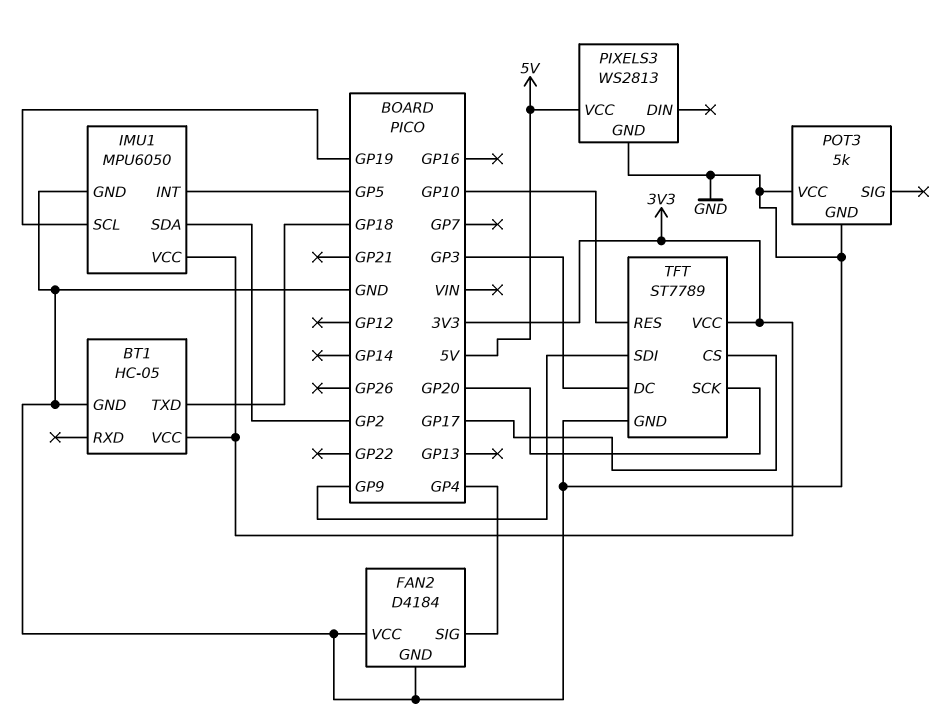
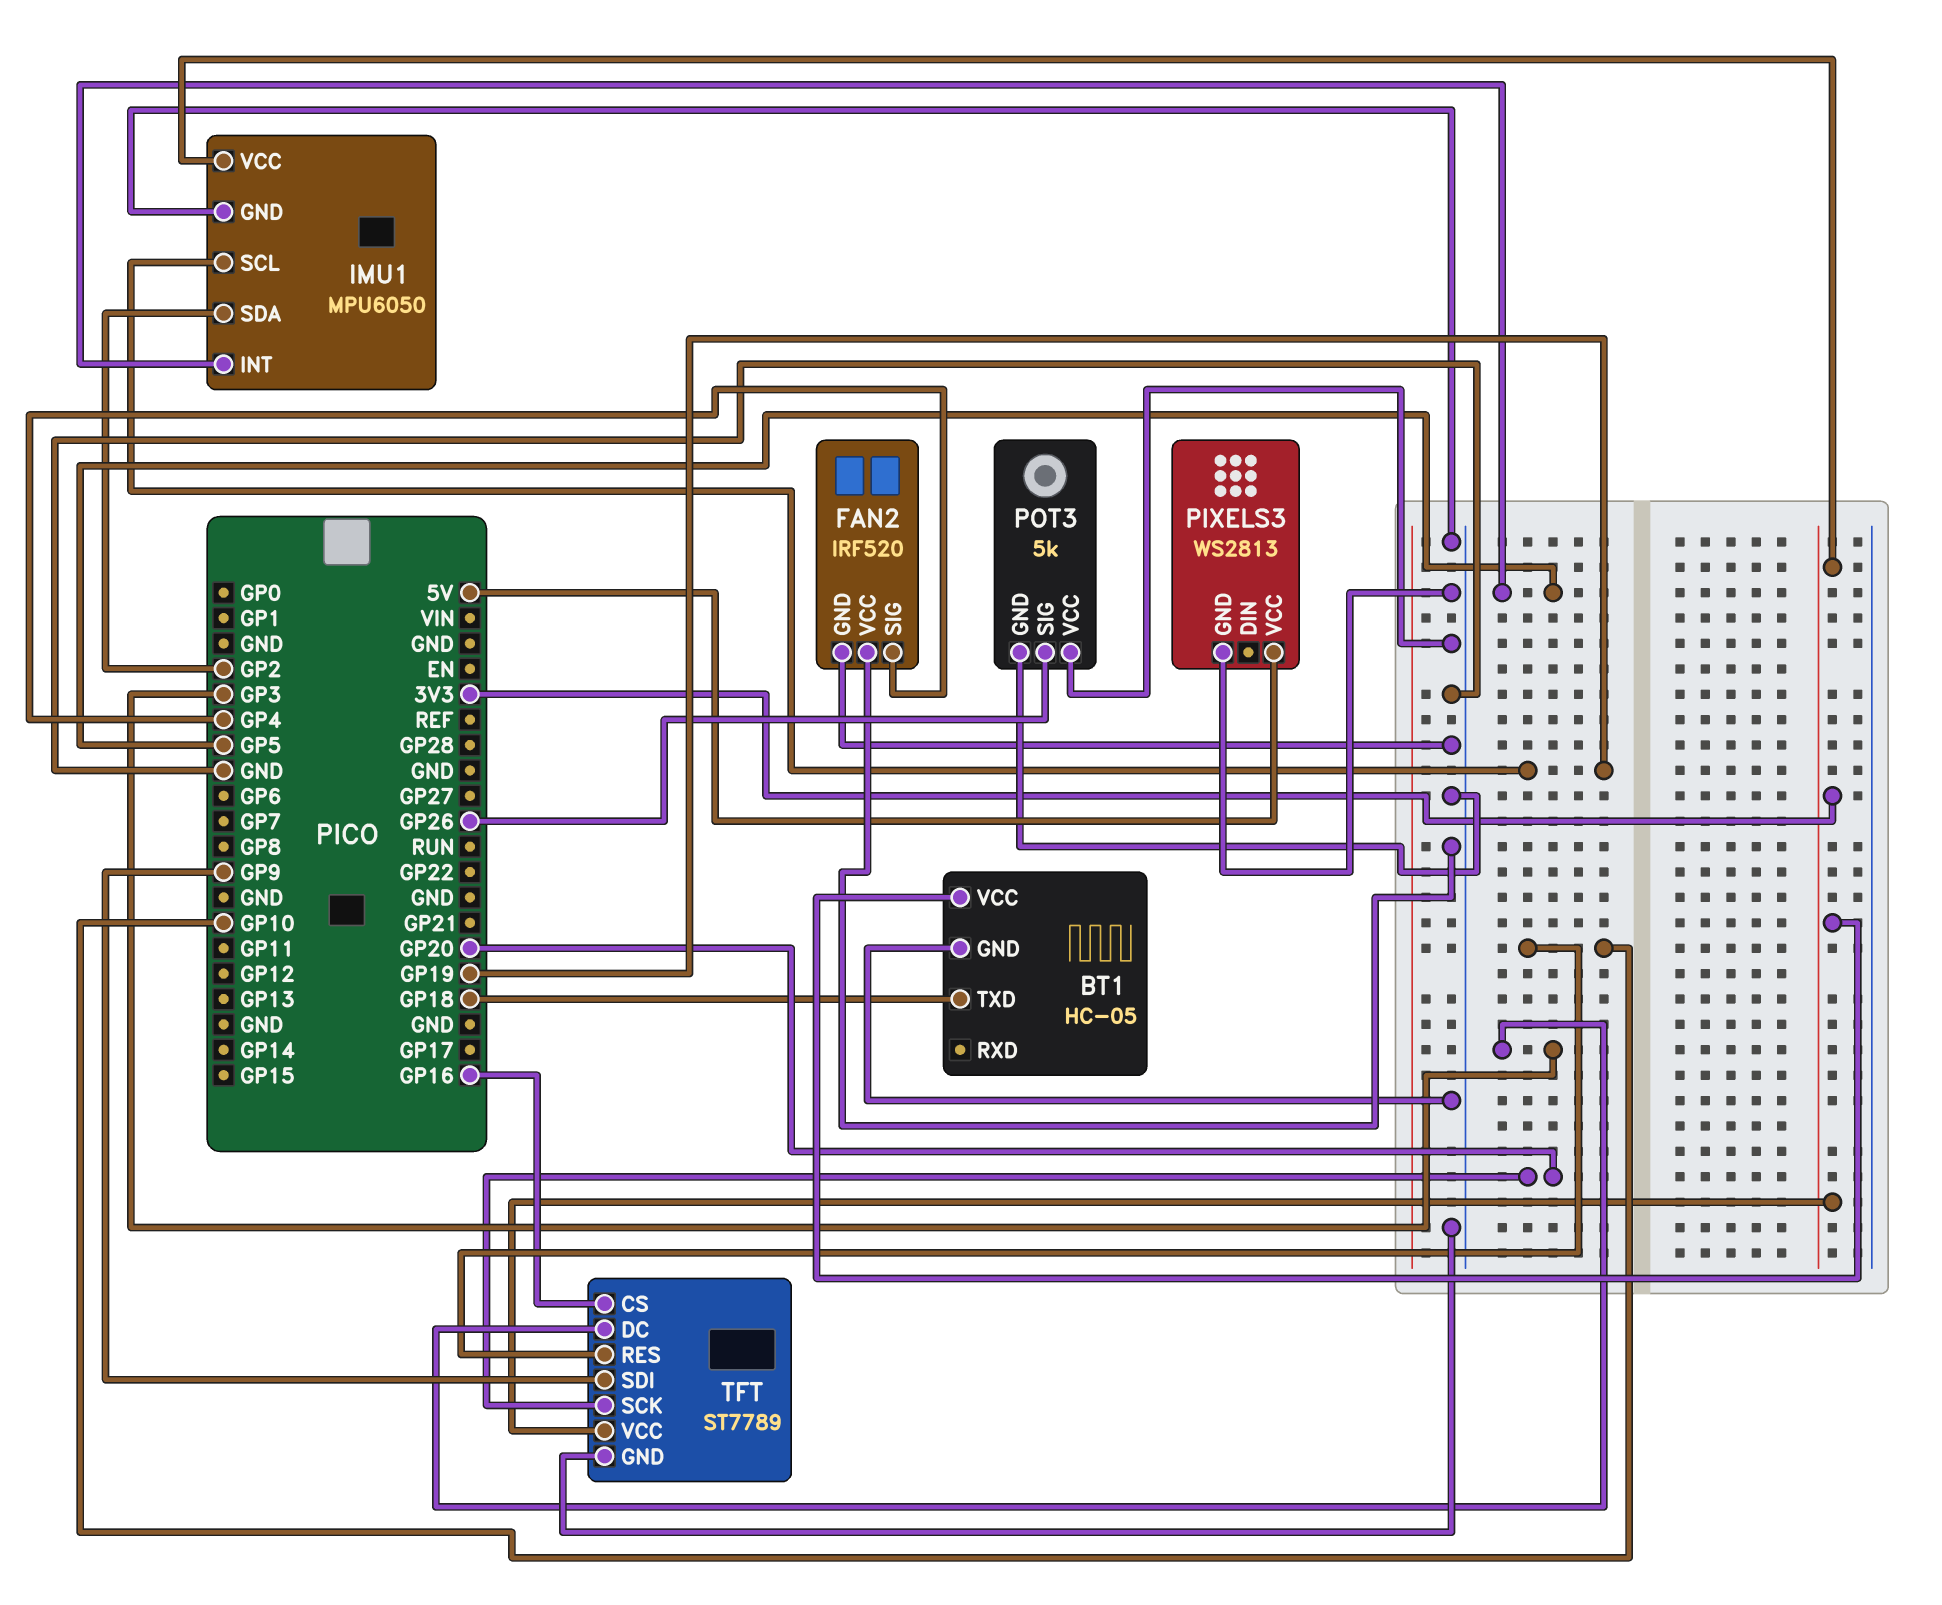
FAN2: D4184 -> IRF520
POT3 pin SIG: none -> GP26
TFT pin CS: GP17 -> GP16

